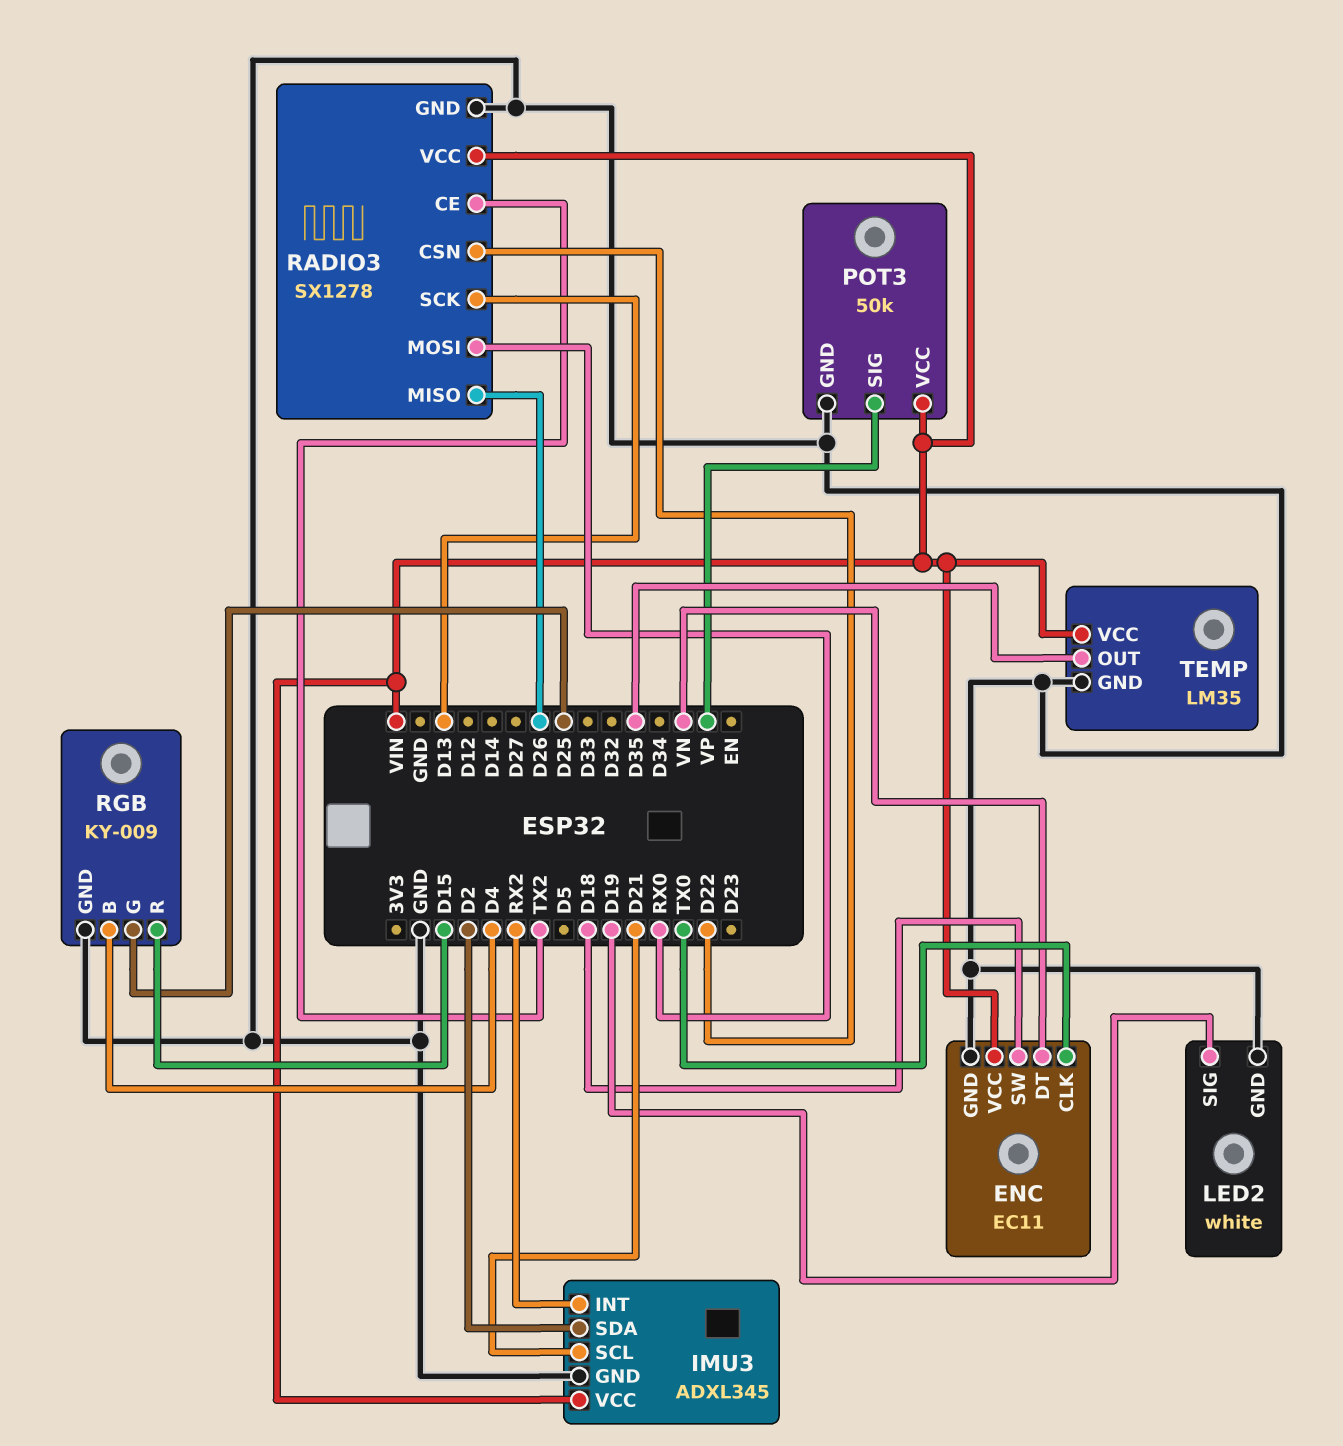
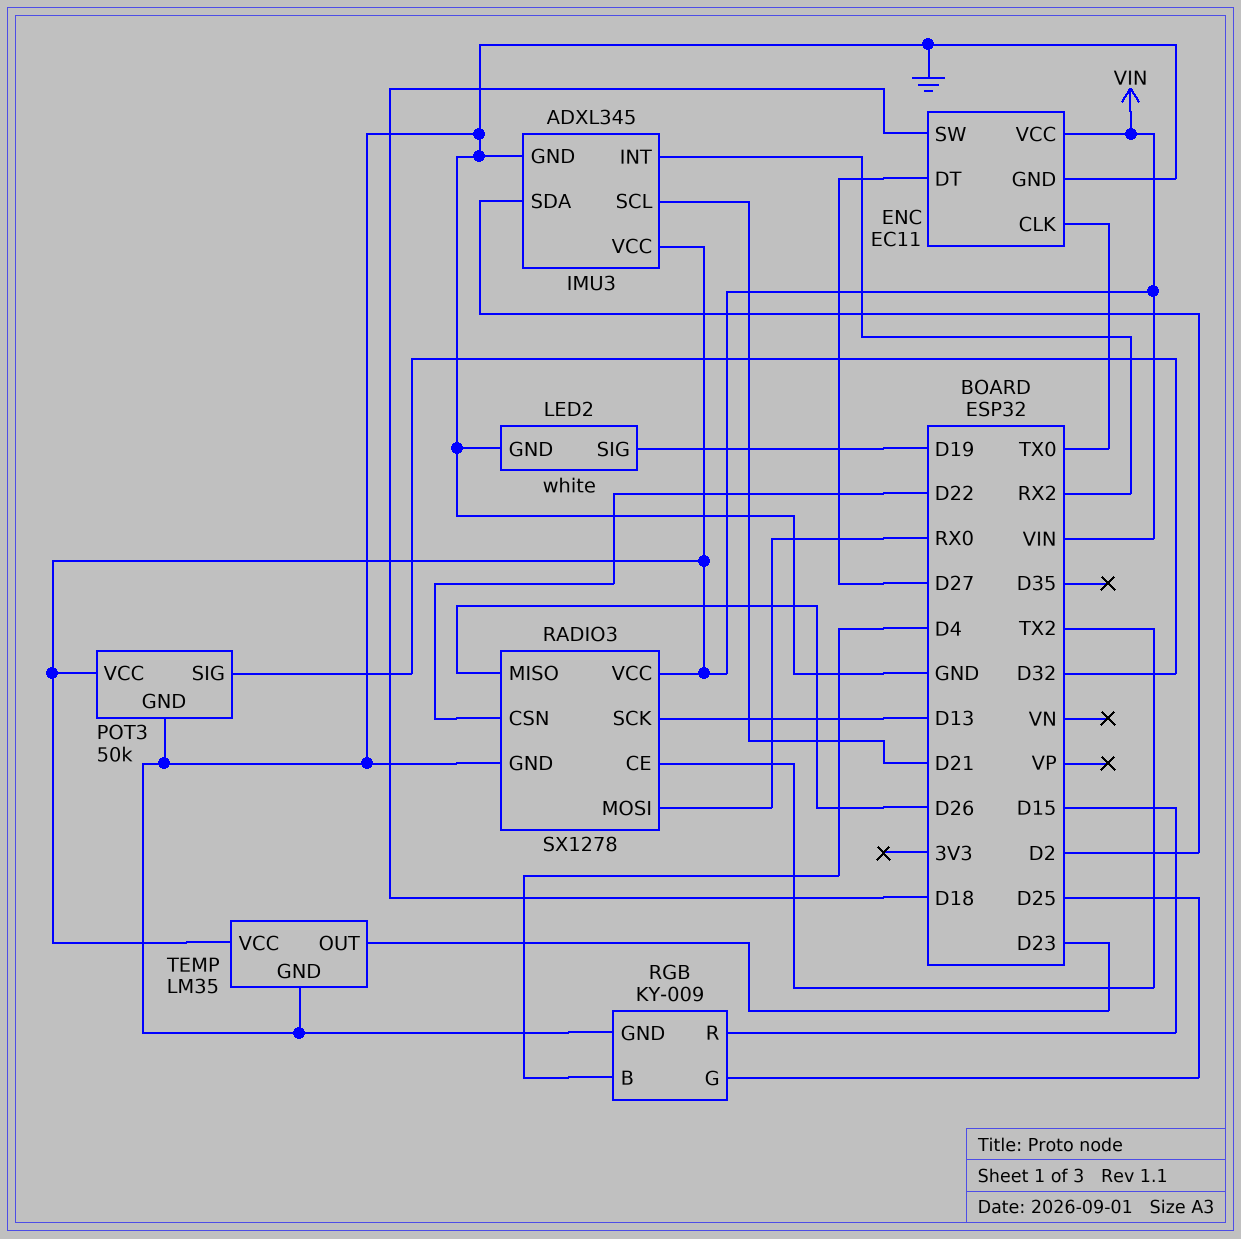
ENC pin DT: VN -> D27
POT3 pin SIG: VP -> D32
TEMP pin OUT: D35 -> D23

